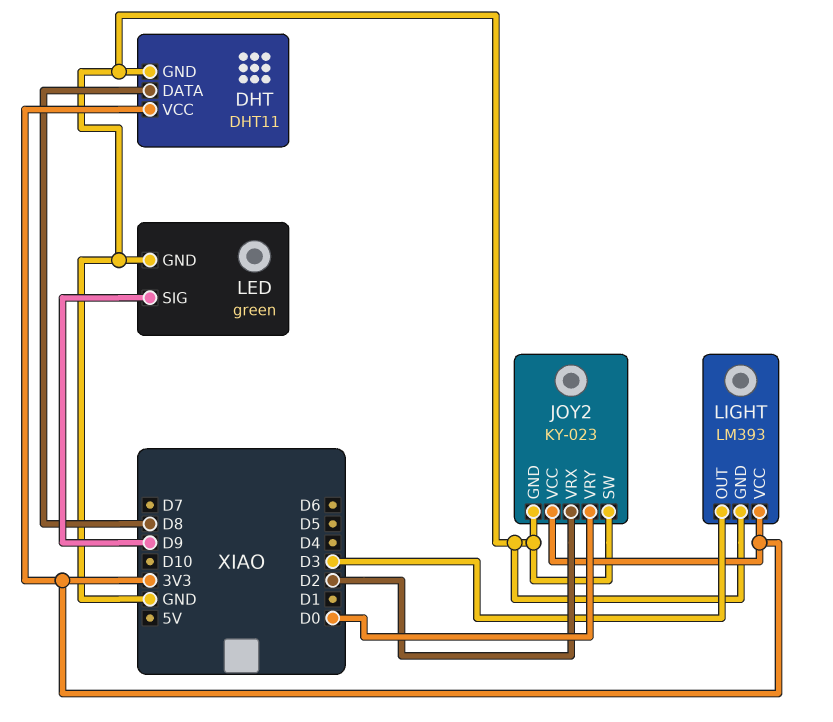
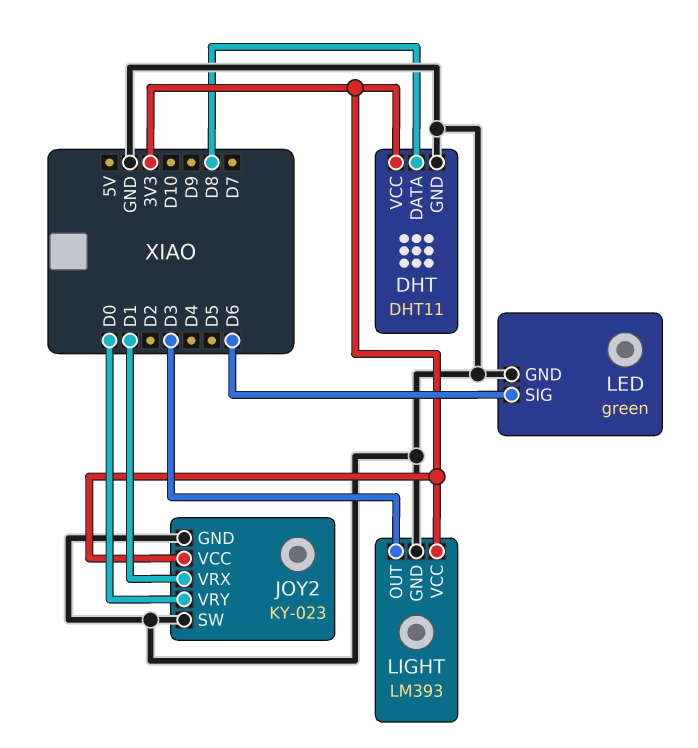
JOY2 pin VRX: D2 -> D1
LED pin SIG: D9 -> D6

